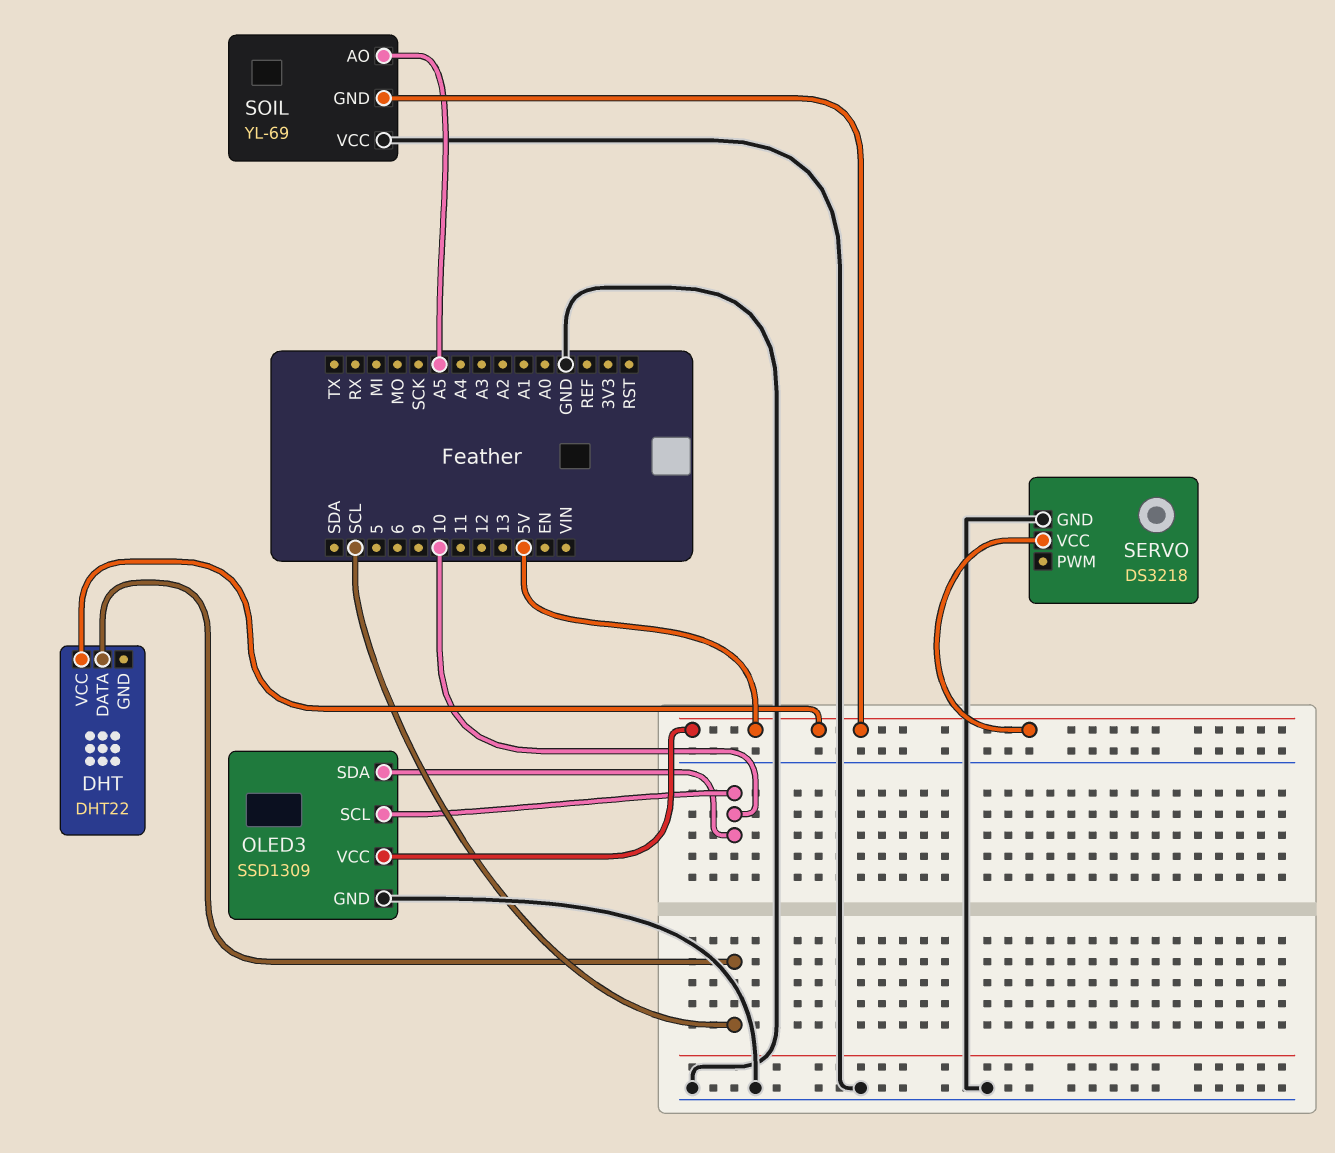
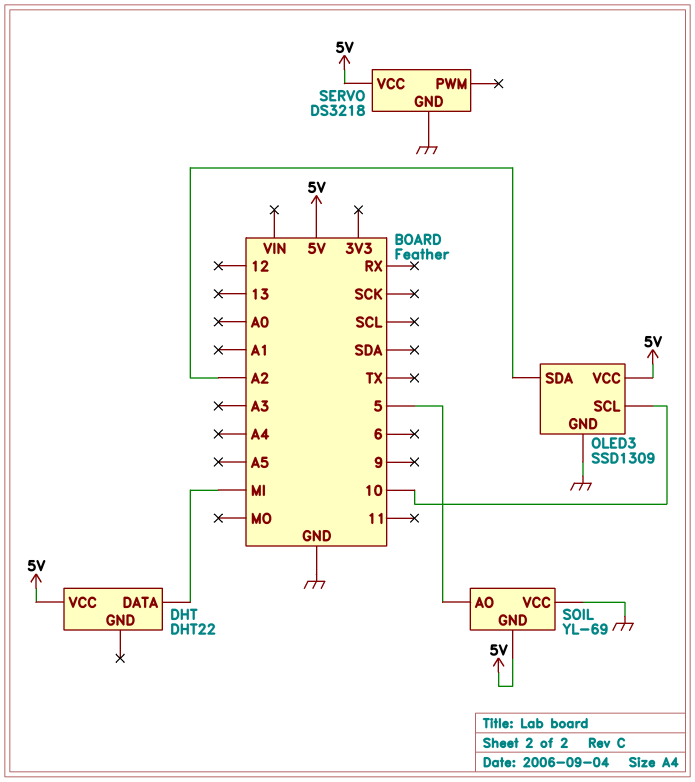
DHT pin DATA: SCL -> MI
OLED3 pin SDA: 10 -> A2
SOIL pin AO: A5 -> 5

